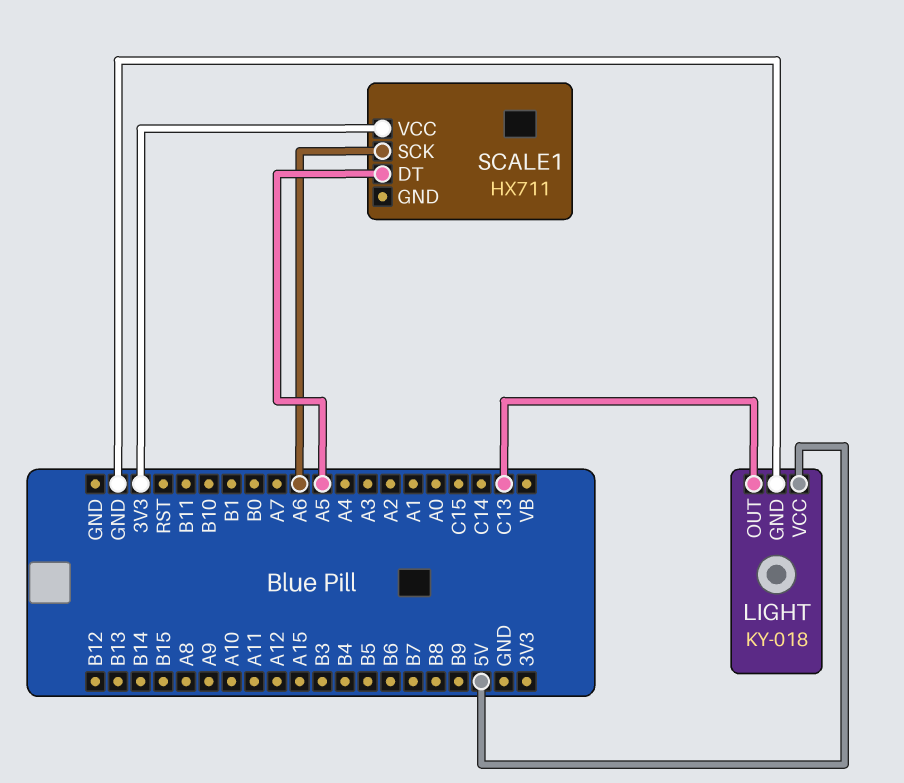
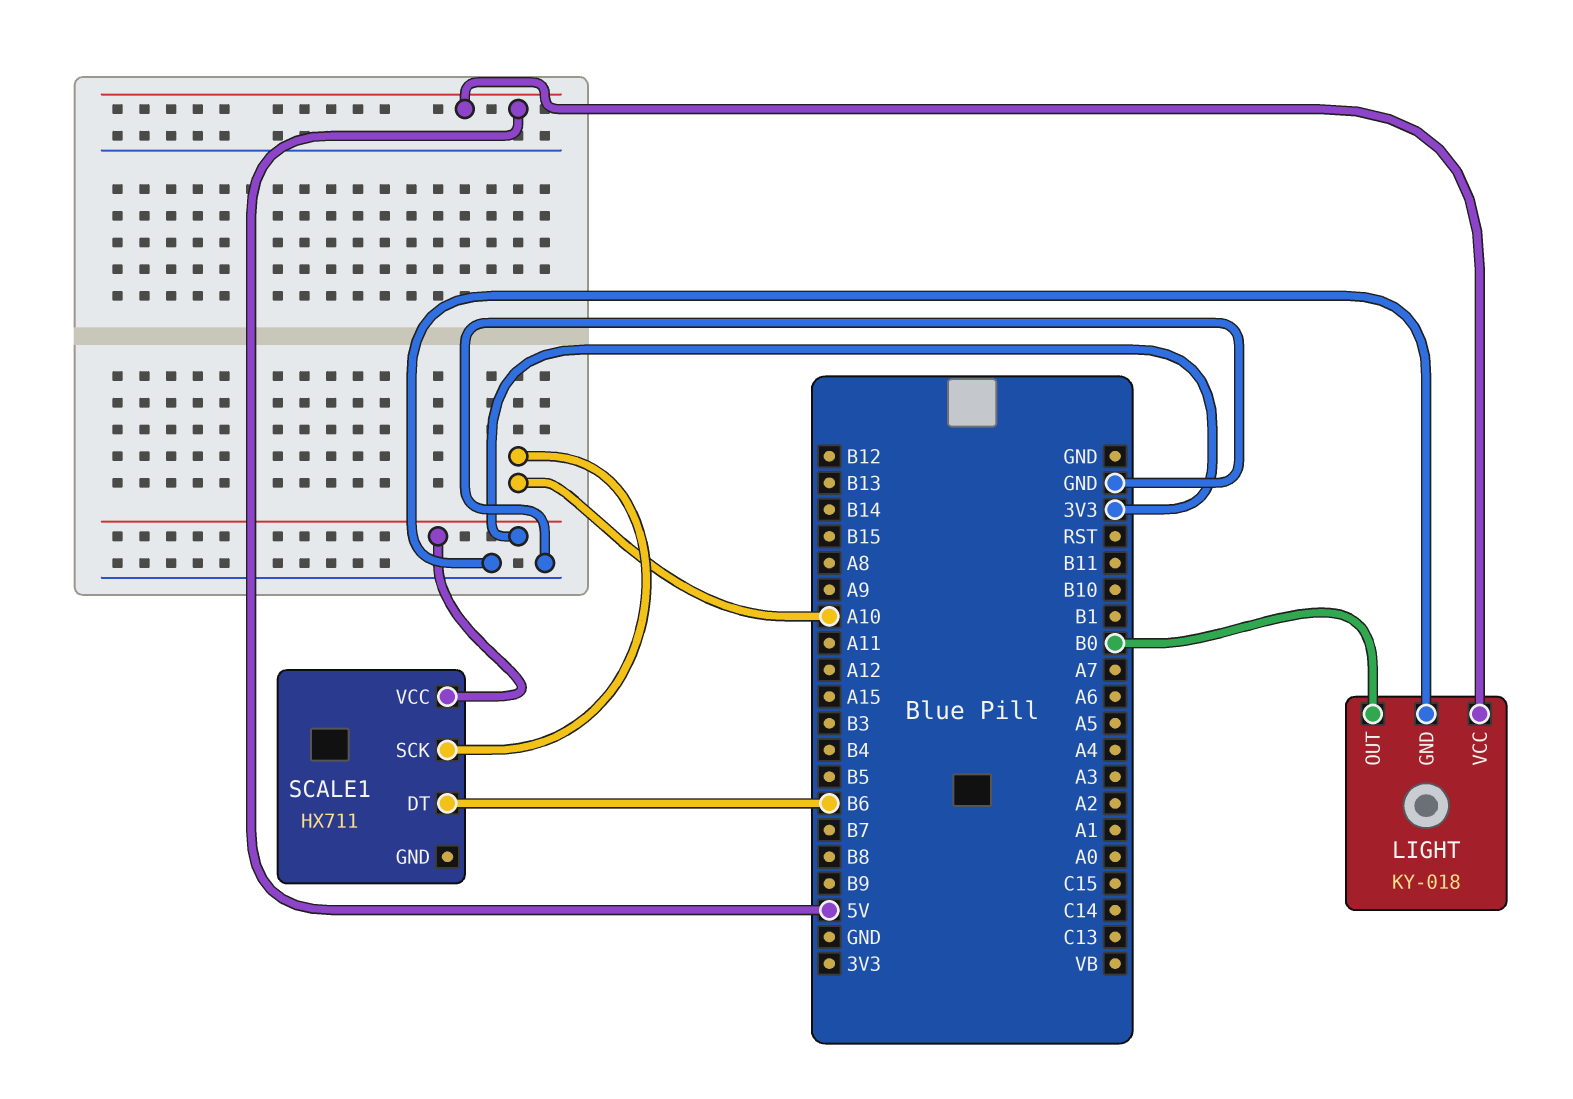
LIGHT pin OUT: C13 -> B0
SCALE1 pin DT: A5 -> B6
SCALE1 pin SCK: A6 -> A10

